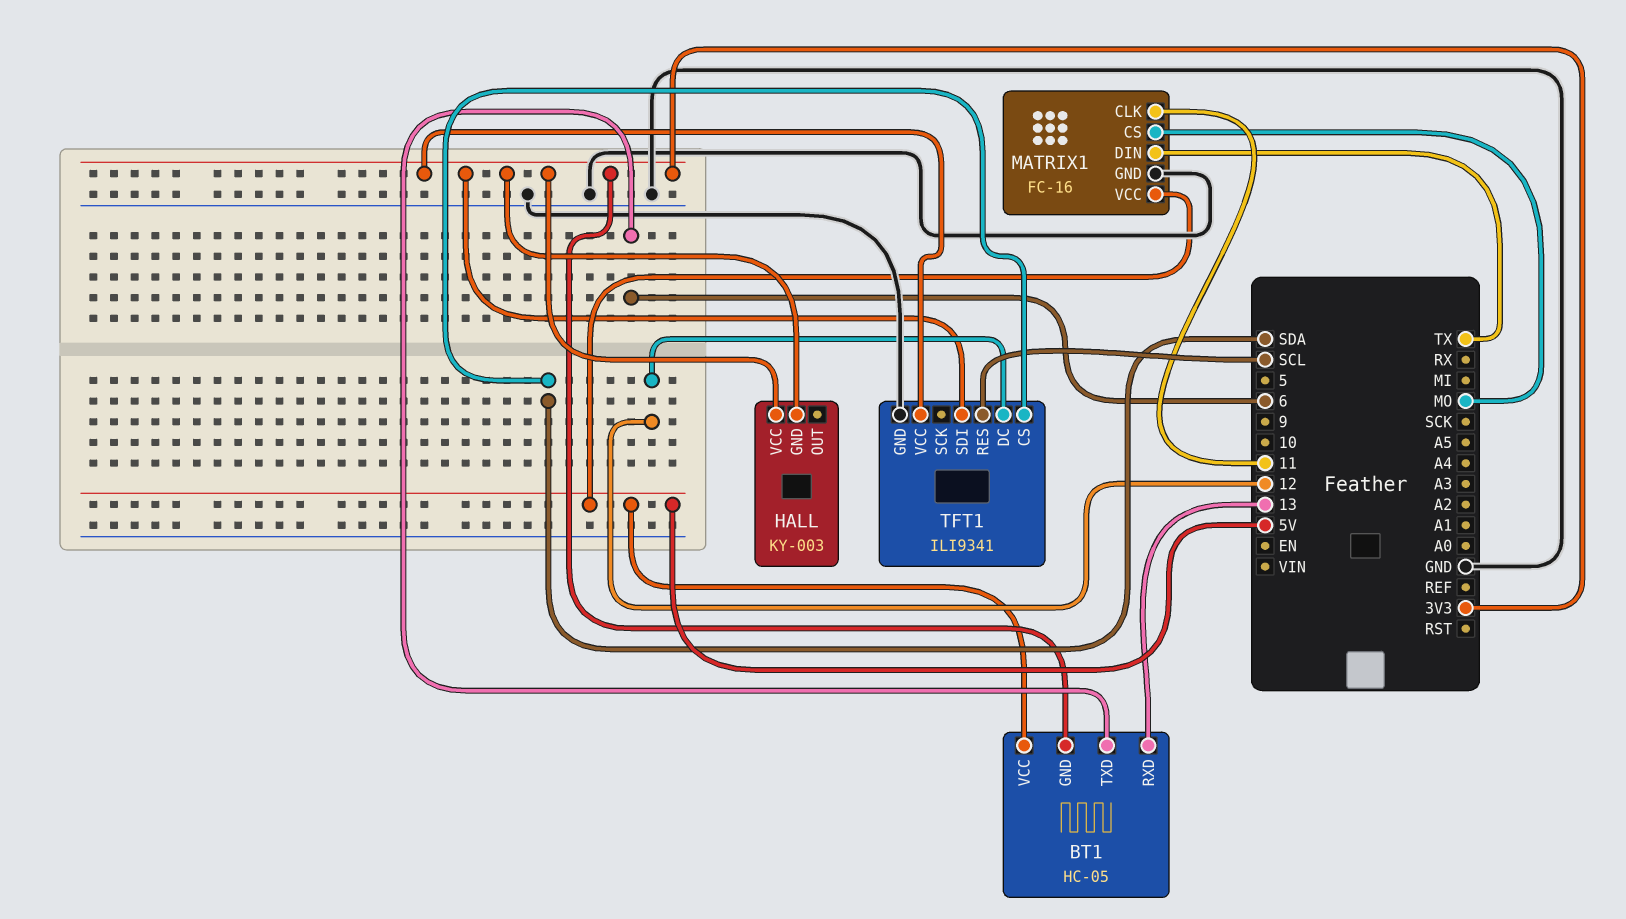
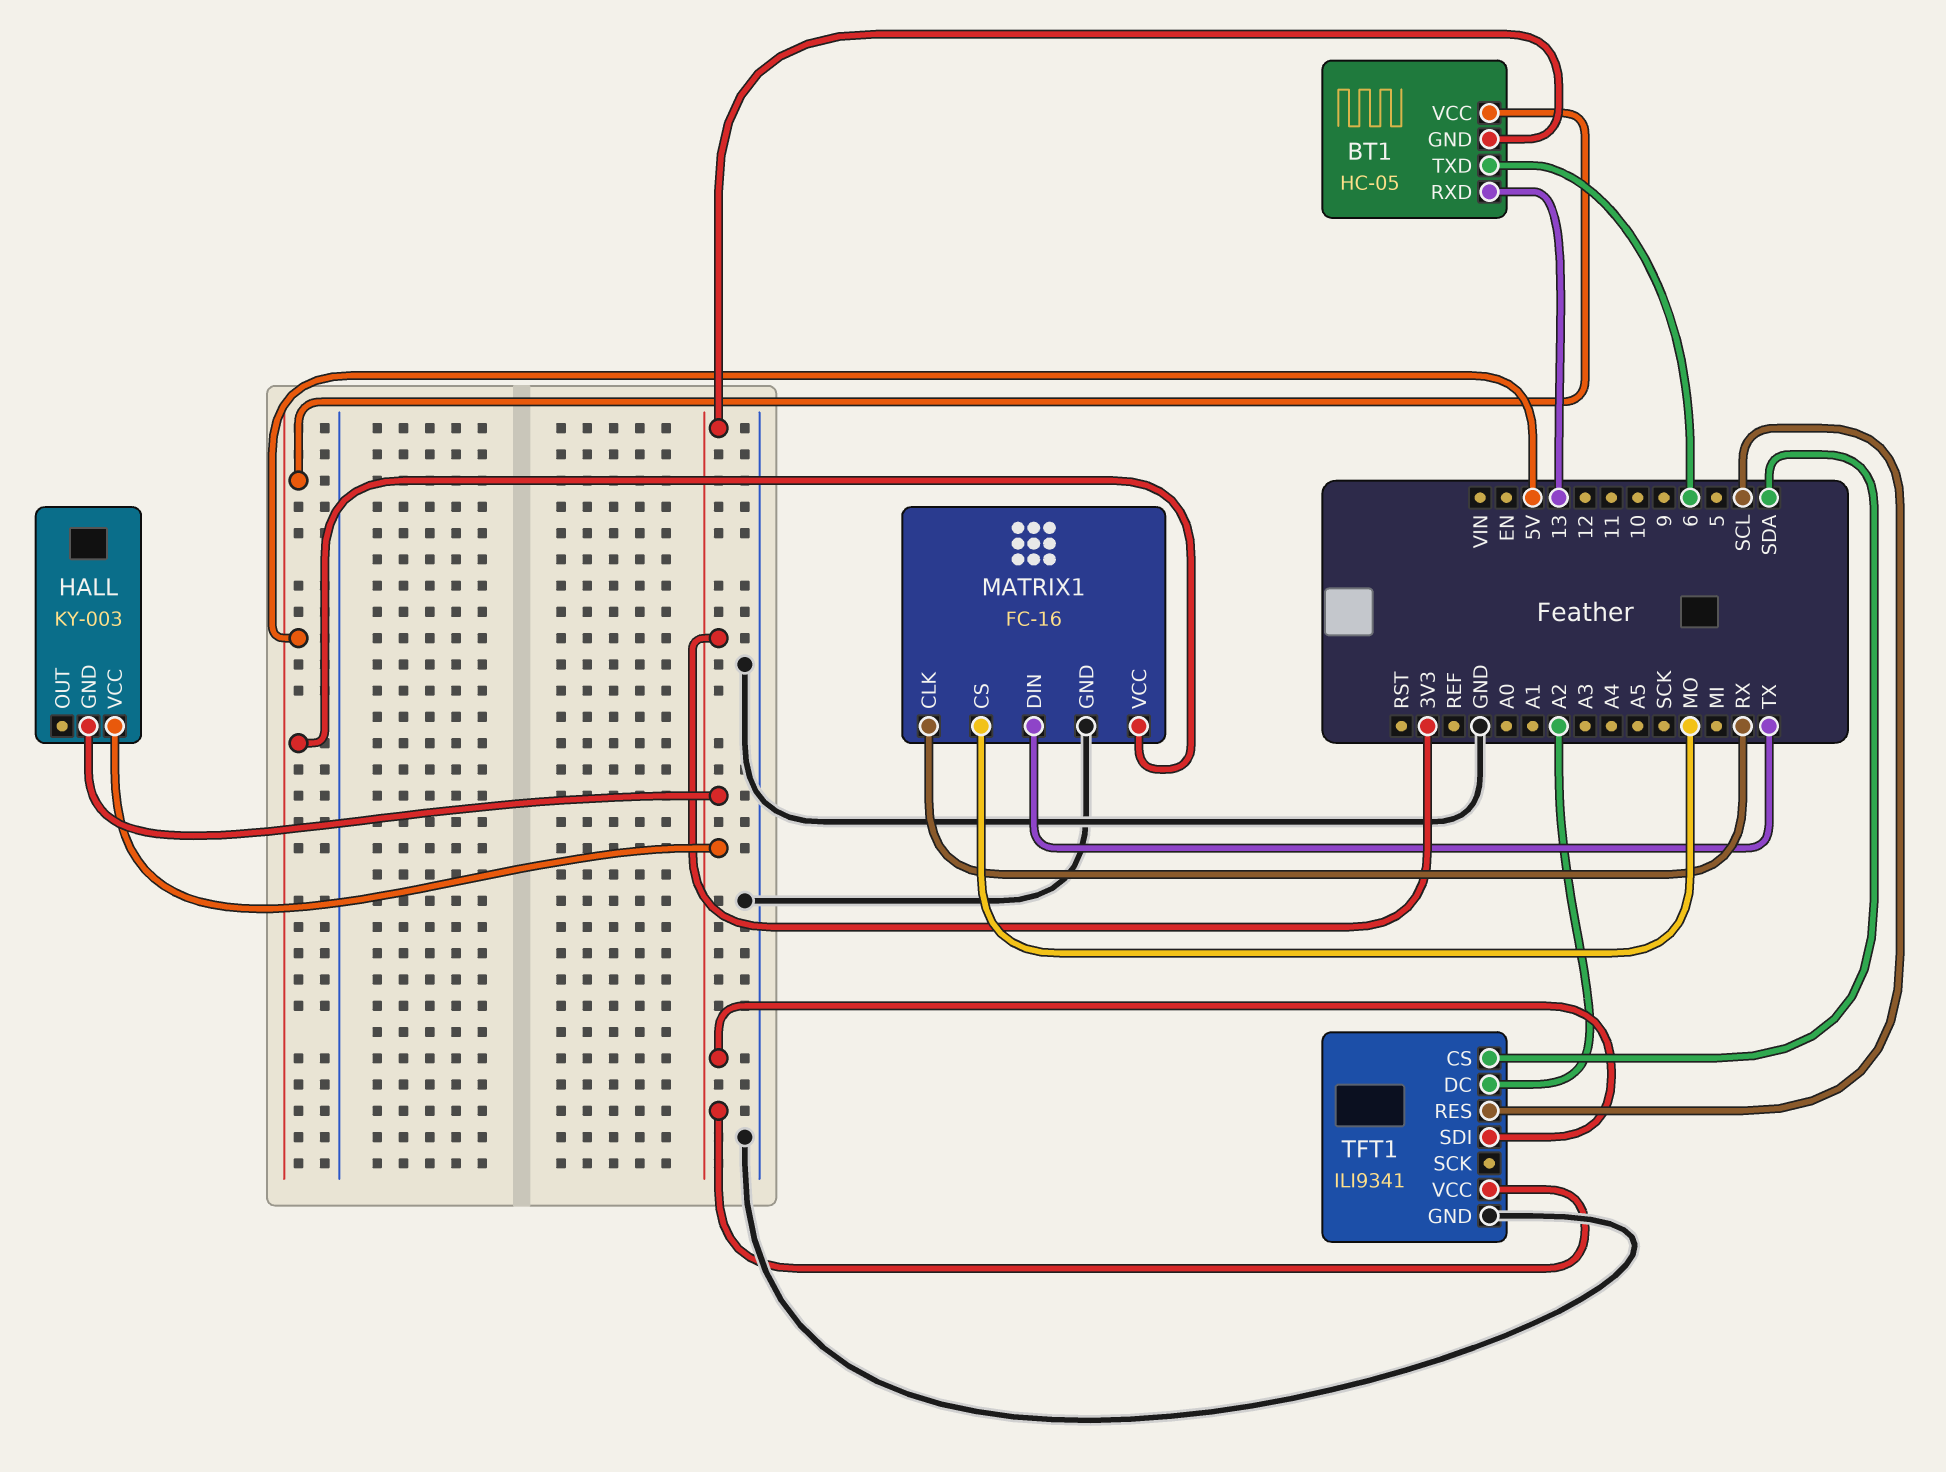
MATRIX1 pin CLK: 11 -> RX
TFT1 pin DC: 12 -> A2

